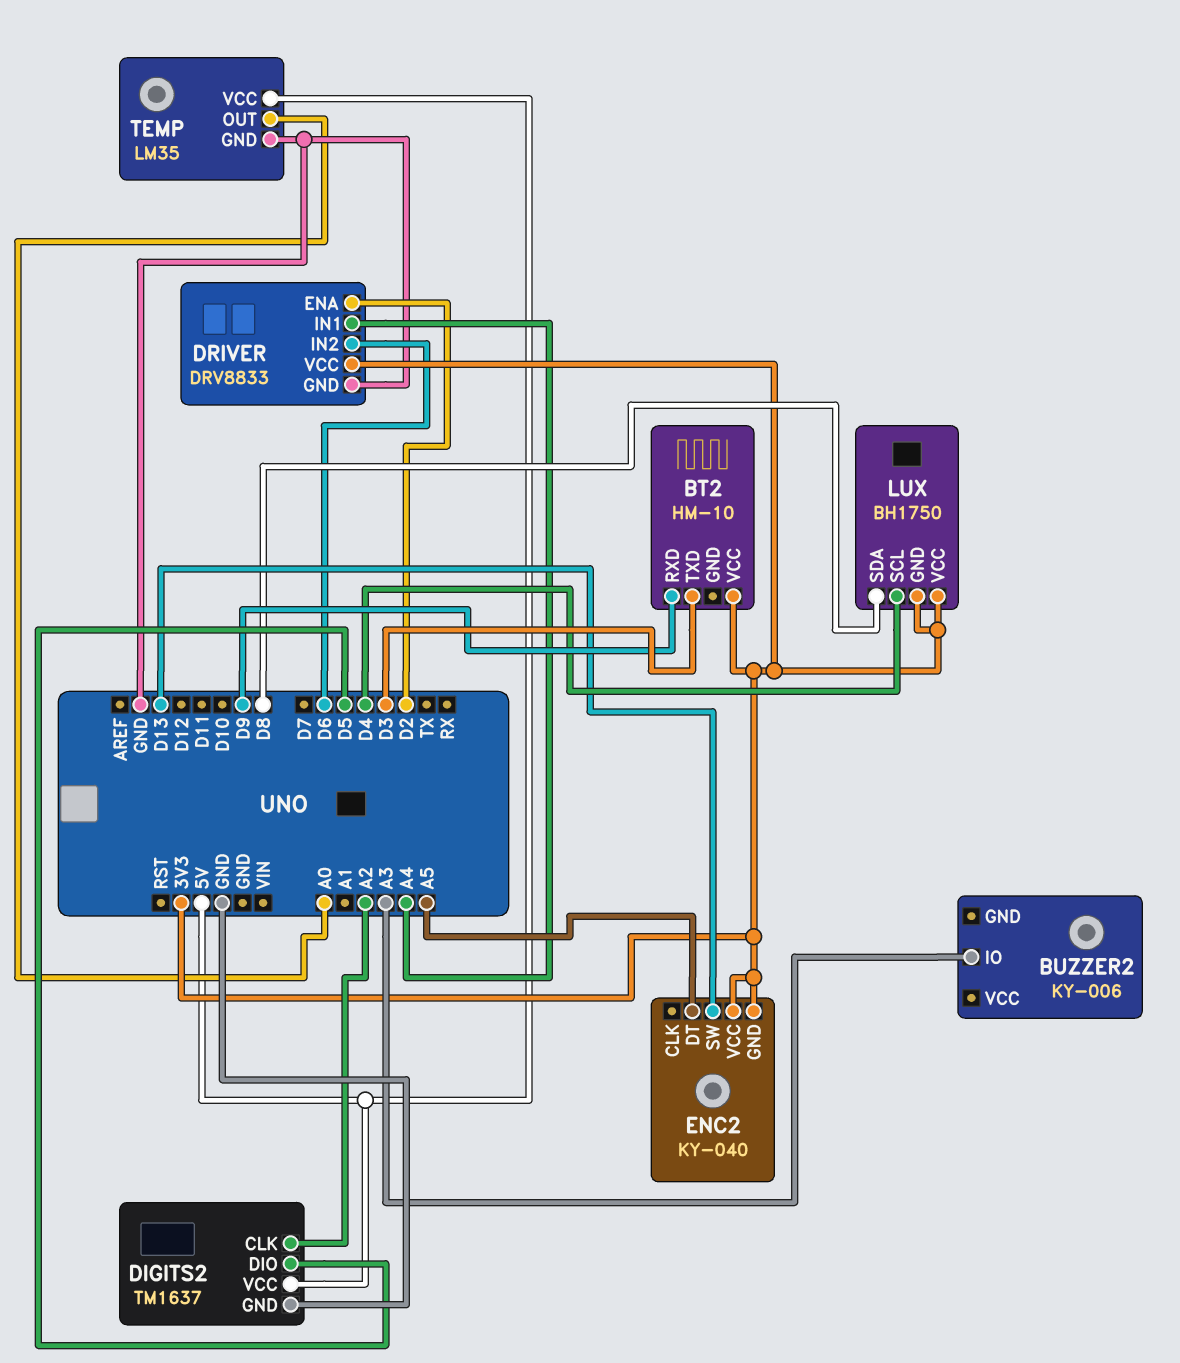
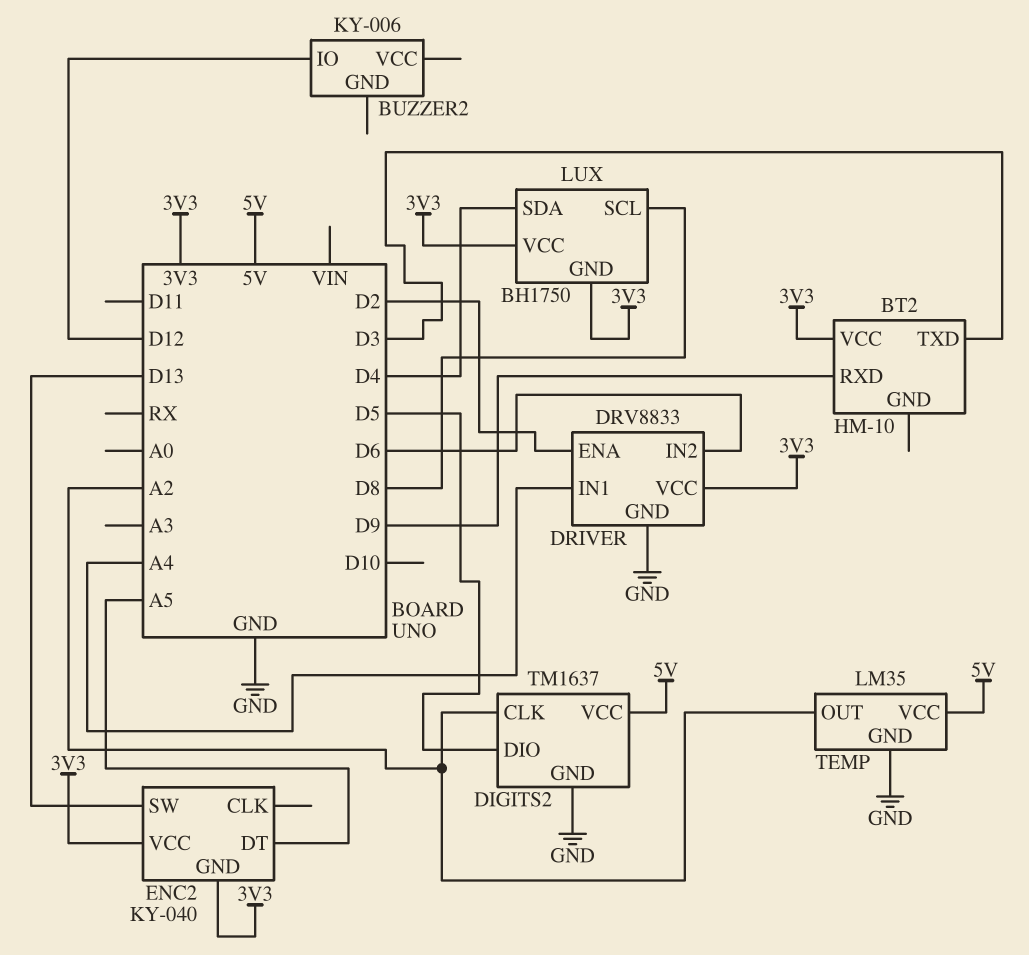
BUZZER2 pin IO: A3 -> D12
LUX pin SCL: D4 -> D8
LUX pin SDA: D8 -> D4
TEMP pin OUT: A0 -> A2

